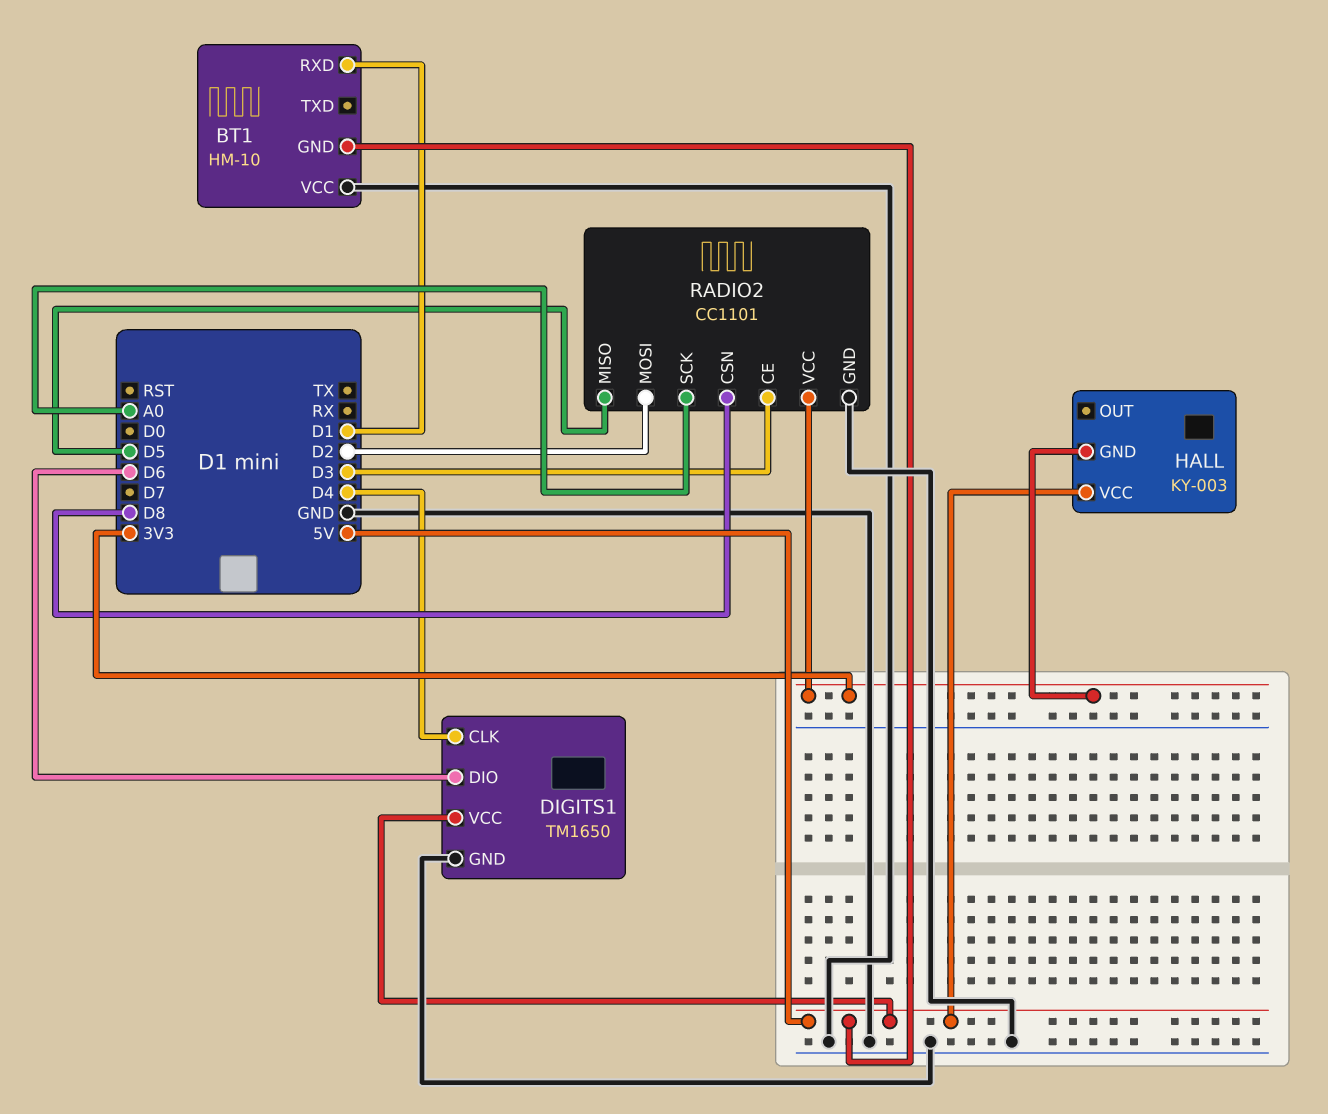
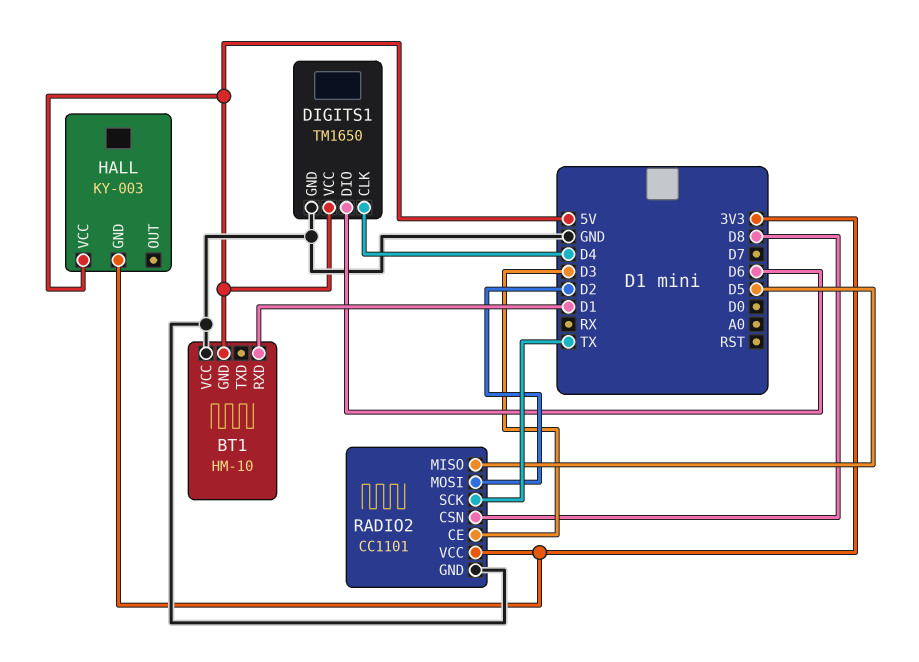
RADIO2 pin SCK: A0 -> TX

